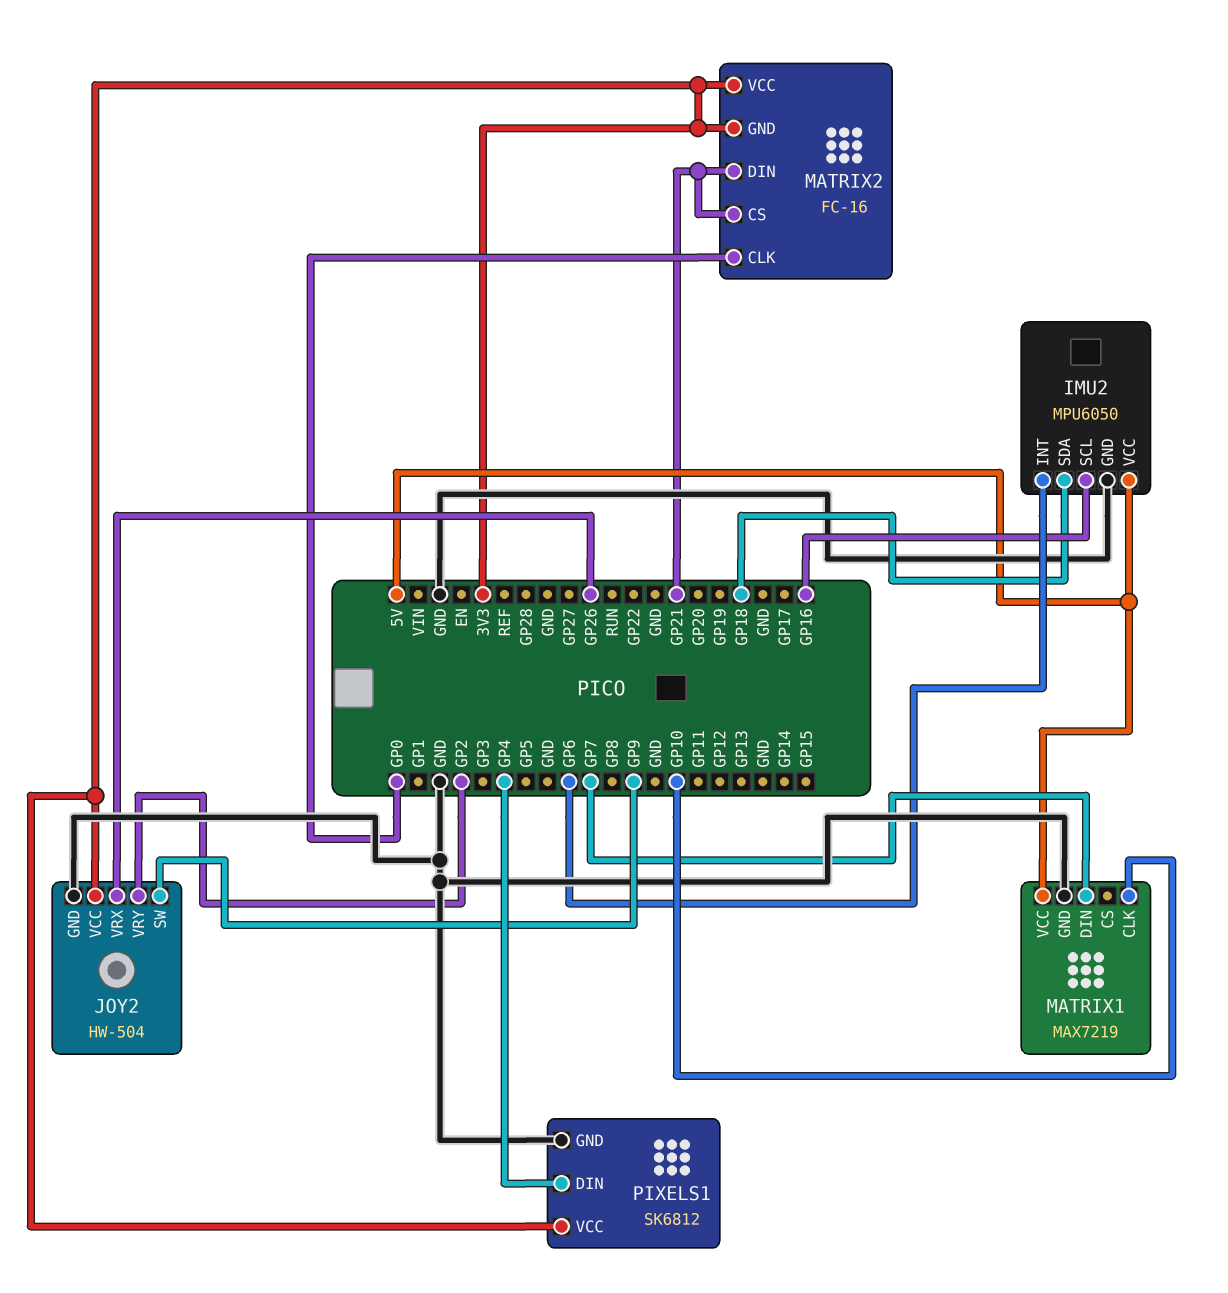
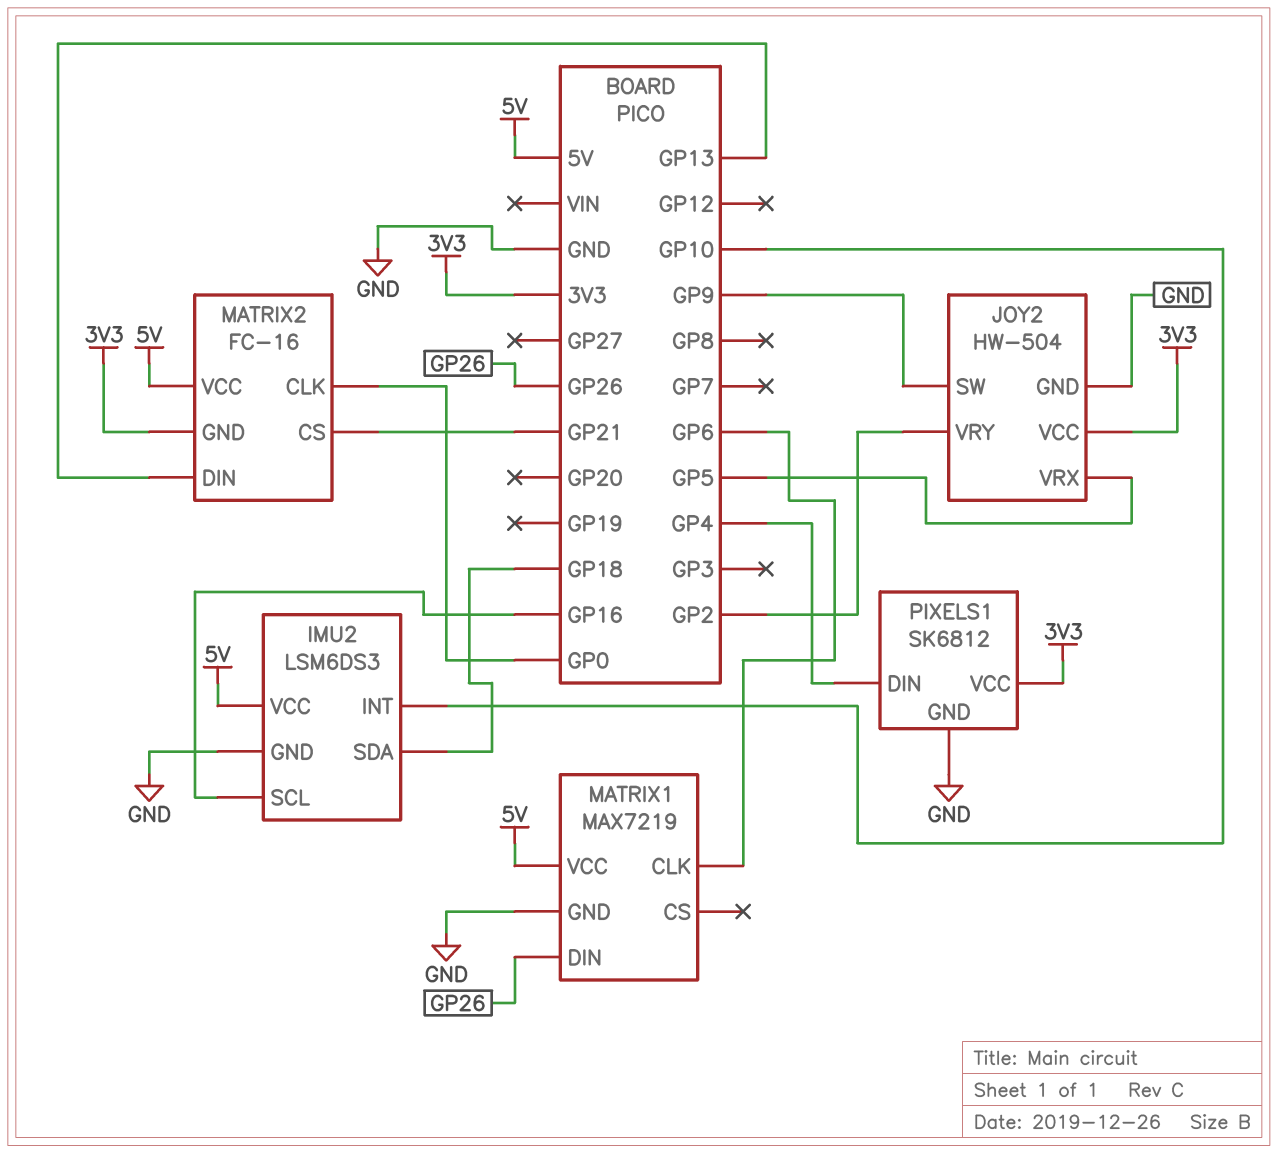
IMU2: MPU6050 -> LSM6DS3
IMU2 pin INT: GP6 -> GP10
JOY2 pin VRX: GP26 -> GP5
MATRIX1 pin CLK: GP10 -> GP6
MATRIX1 pin DIN: GP7 -> GP26
MATRIX2 pin DIN: GP21 -> GP13
MATRIX2 pin VCC: 3V3 -> 5V

